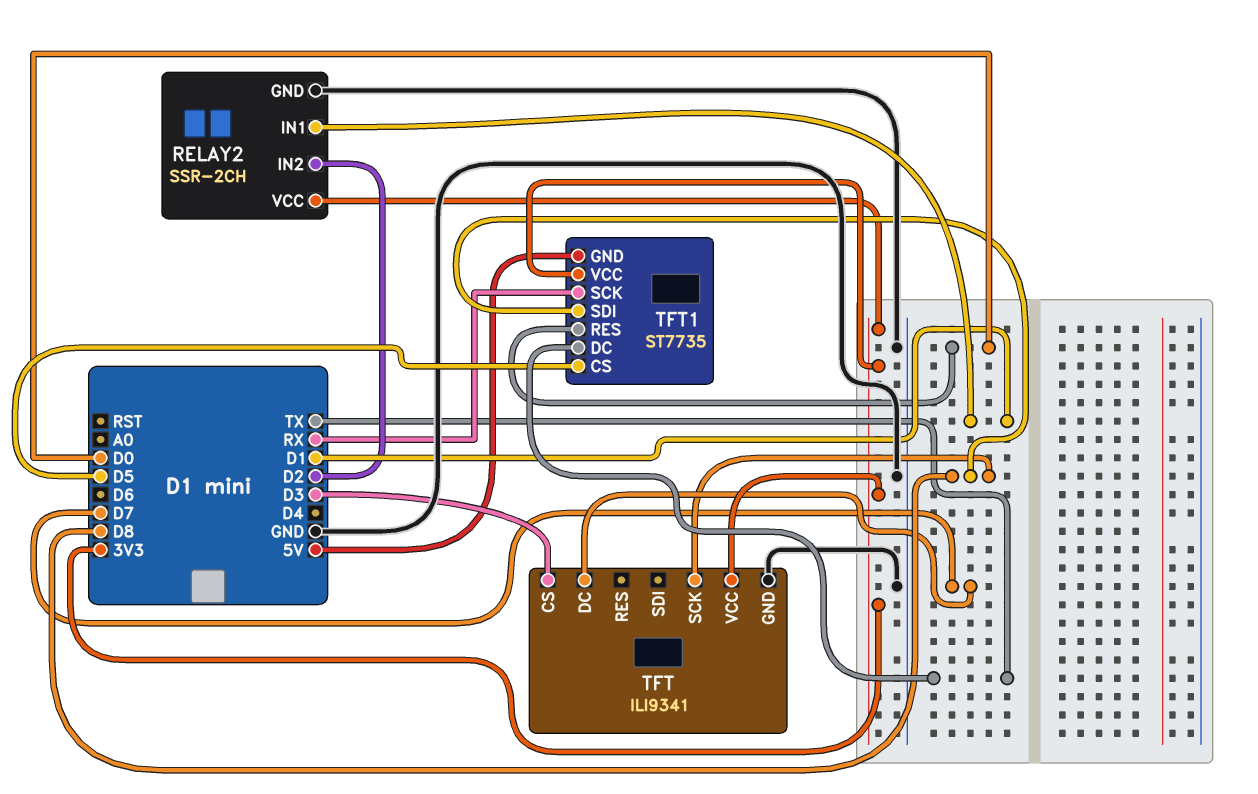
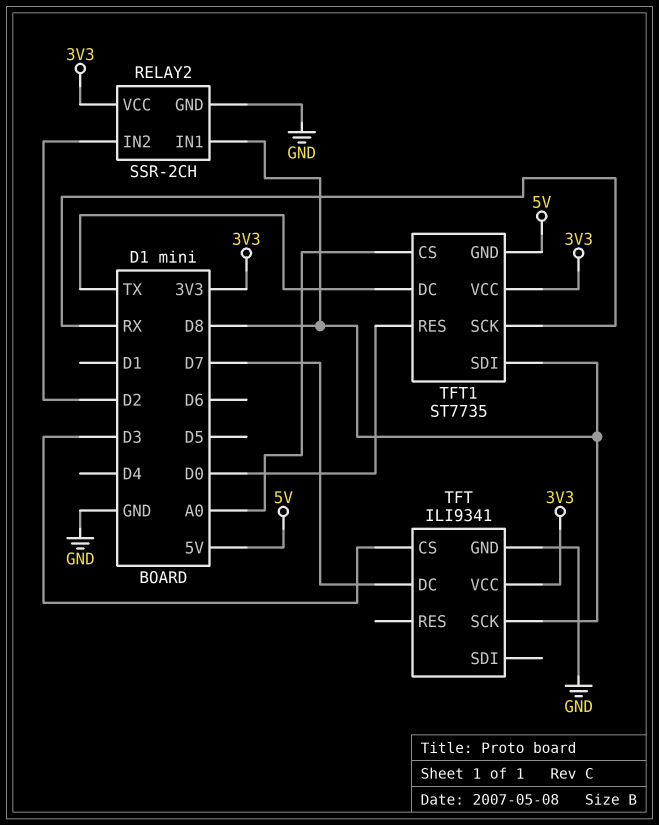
RELAY2 pin IN1: D1 -> D8
TFT1 pin CS: D5 -> A0

